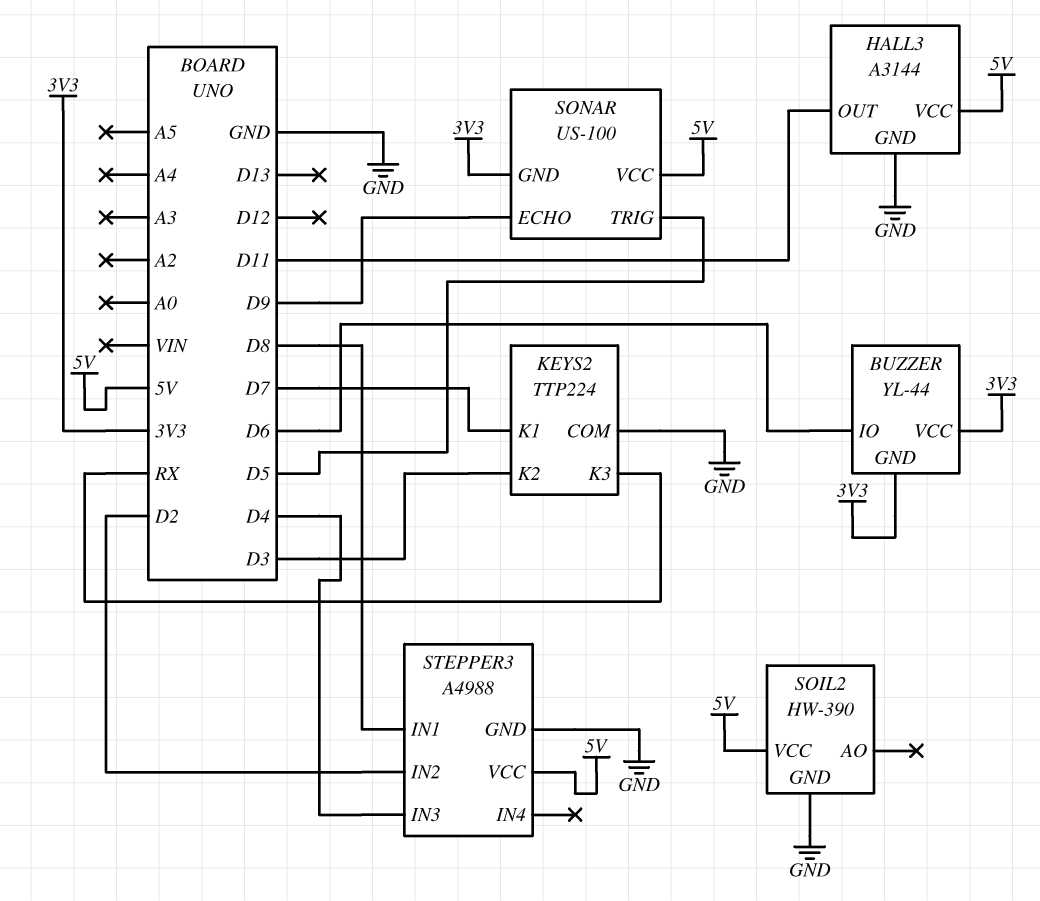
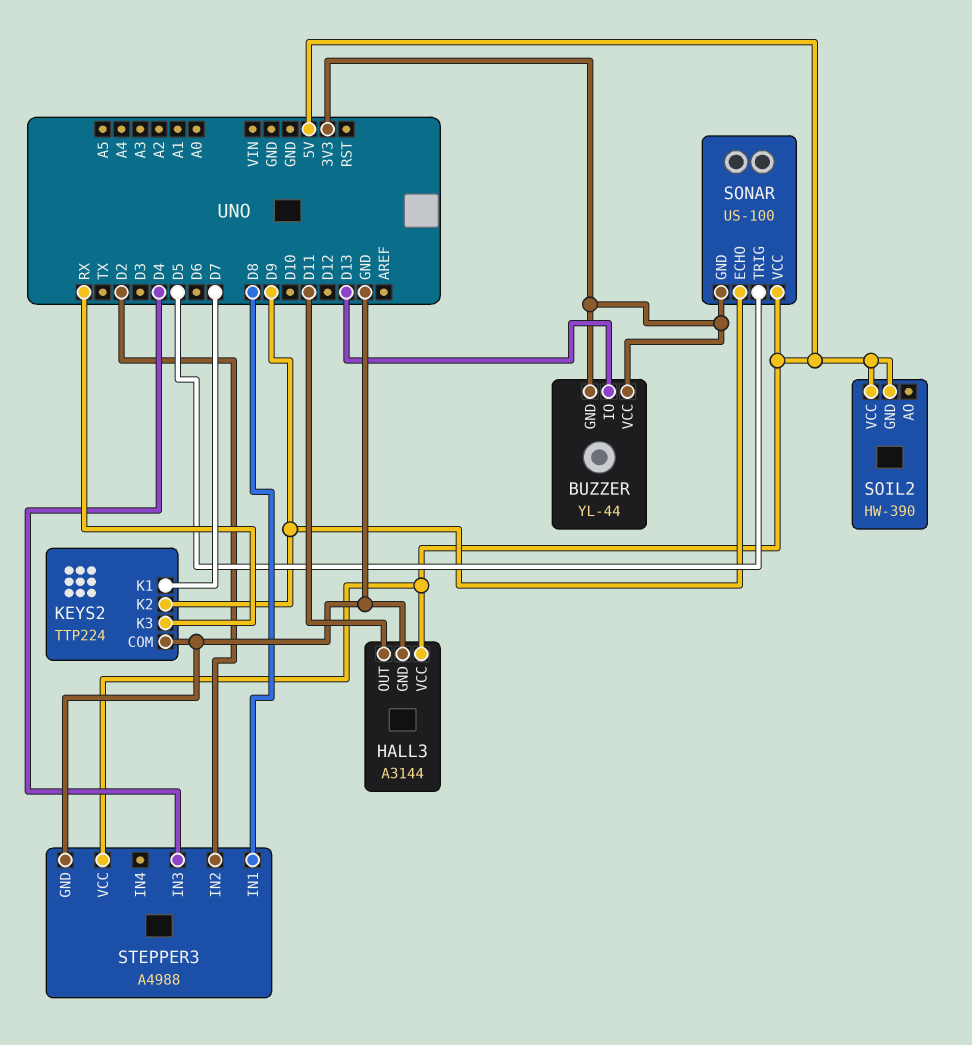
BUZZER pin IO: D6 -> D13
KEYS2 pin K2: D3 -> D9
SOIL2 pin GND: GND -> 5V

